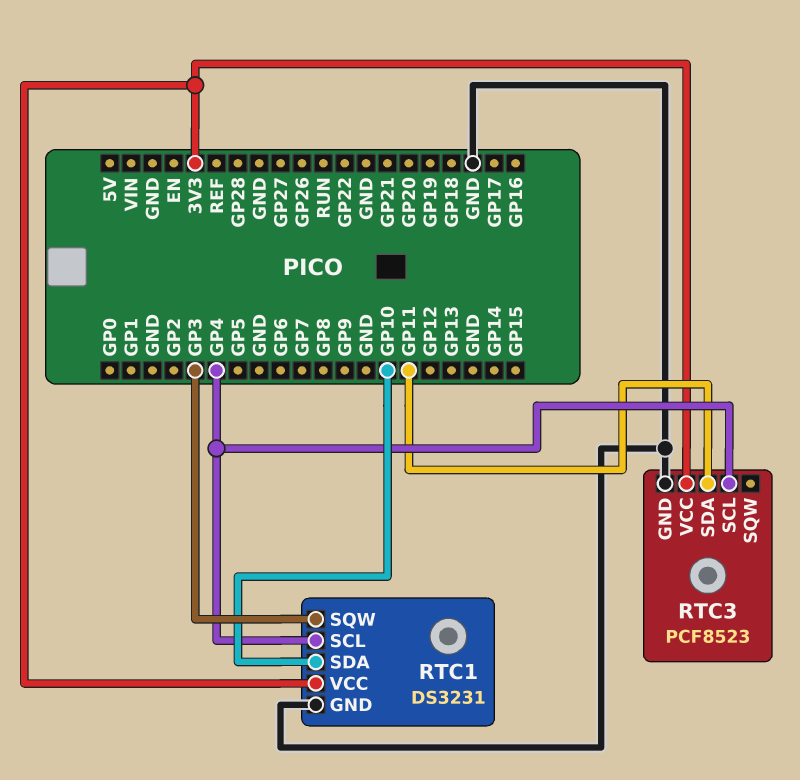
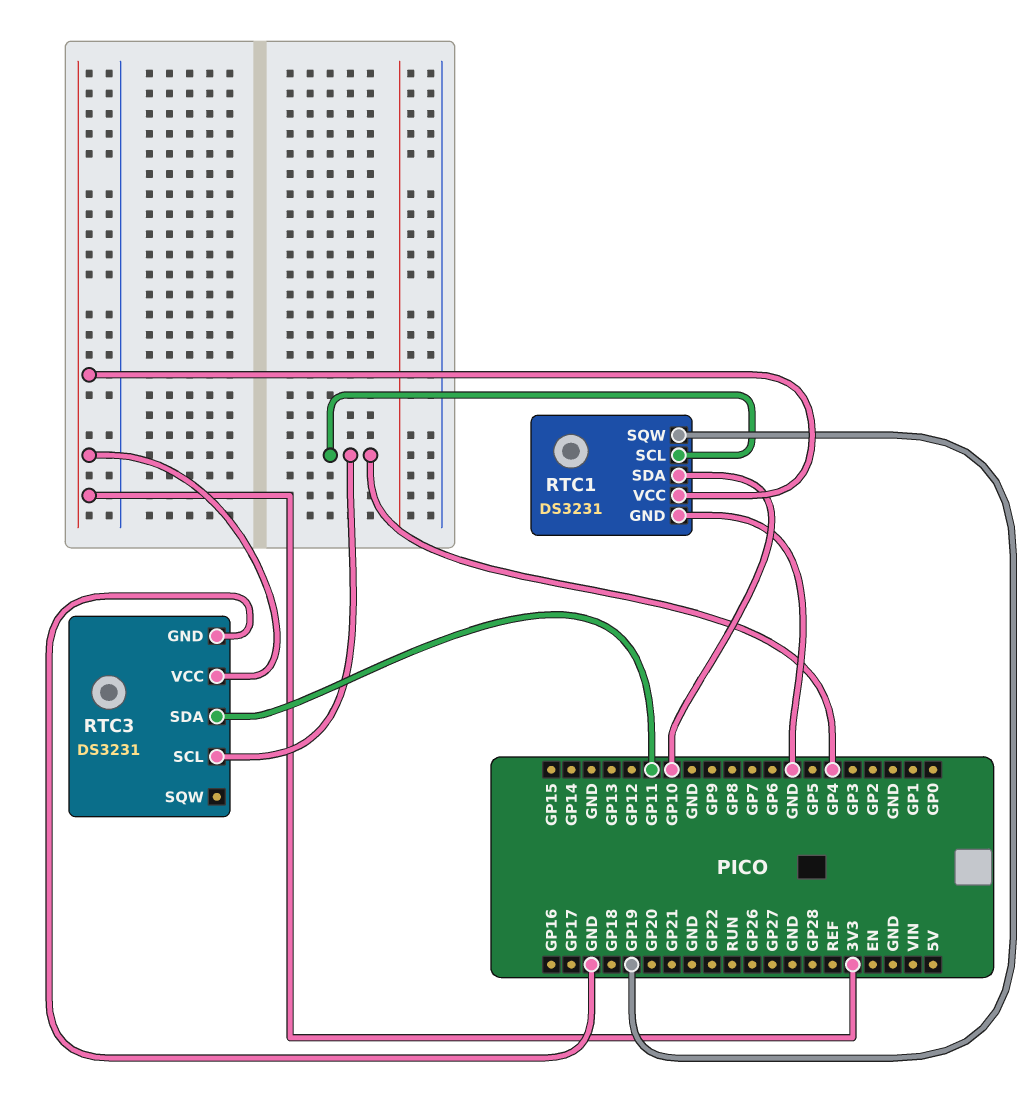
RTC1 pin SQW: GP3 -> GP19
RTC3: PCF8523 -> DS3231

